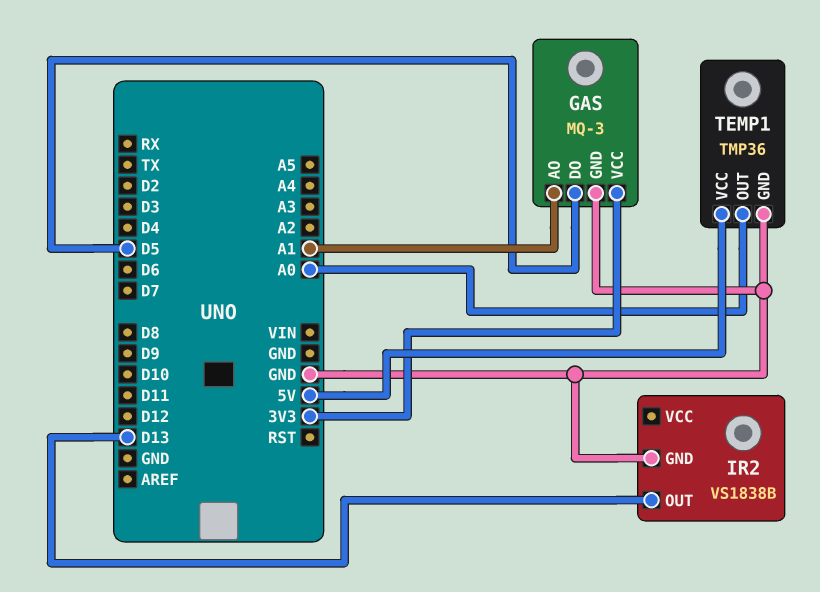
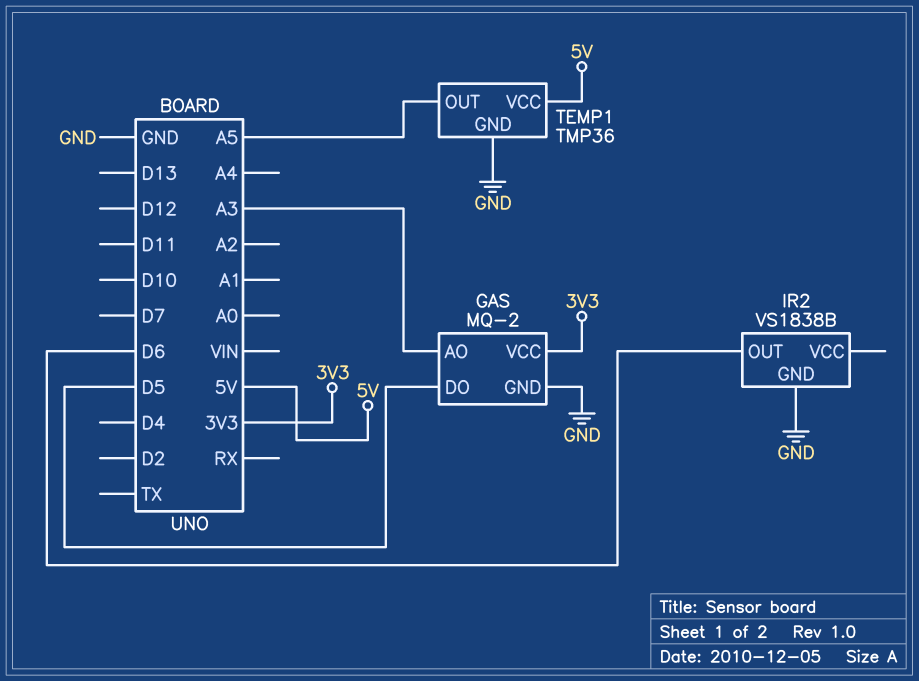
GAS: MQ-3 -> MQ-2
GAS pin AO: A1 -> A3
IR2 pin OUT: D13 -> D6
TEMP1 pin OUT: A0 -> A5

